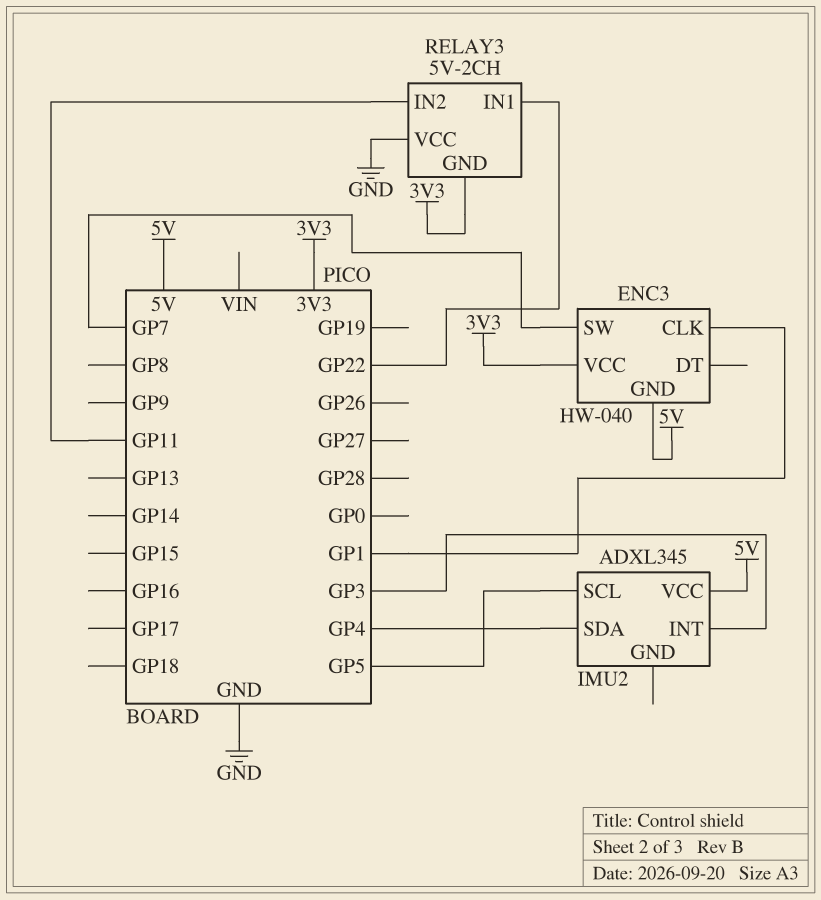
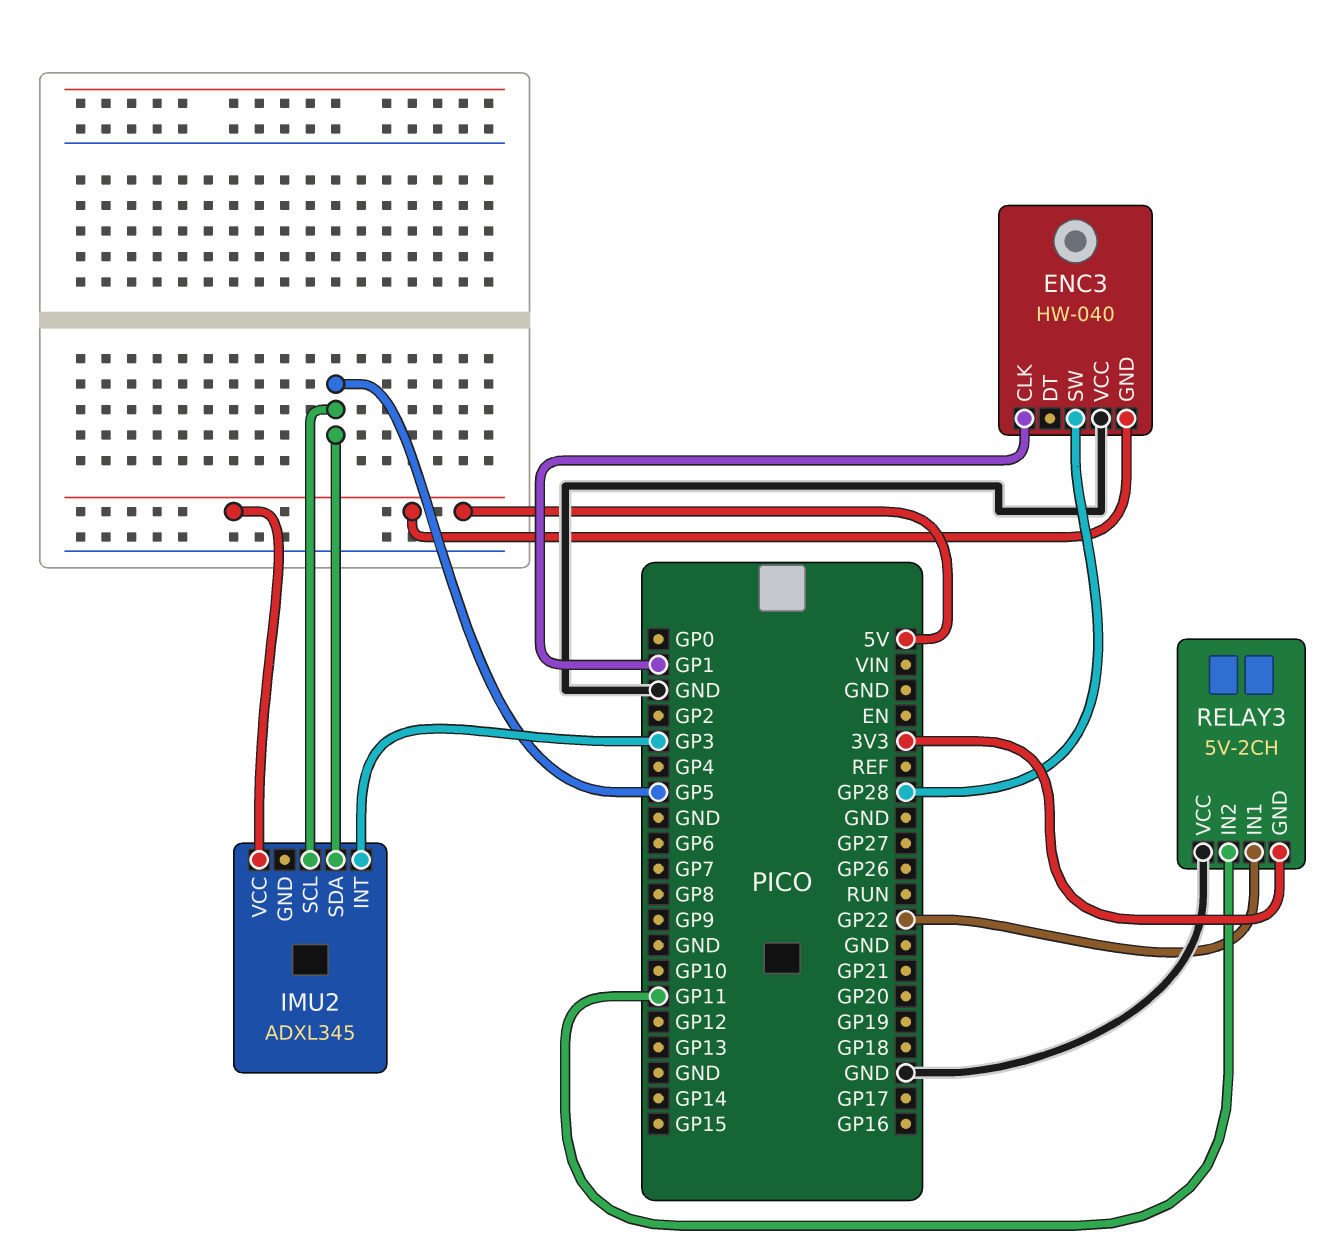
ENC3 pin SW: GP7 -> GP28
ENC3 pin VCC: 3V3 -> GND
IMU2 pin SDA: GP4 -> GP5

